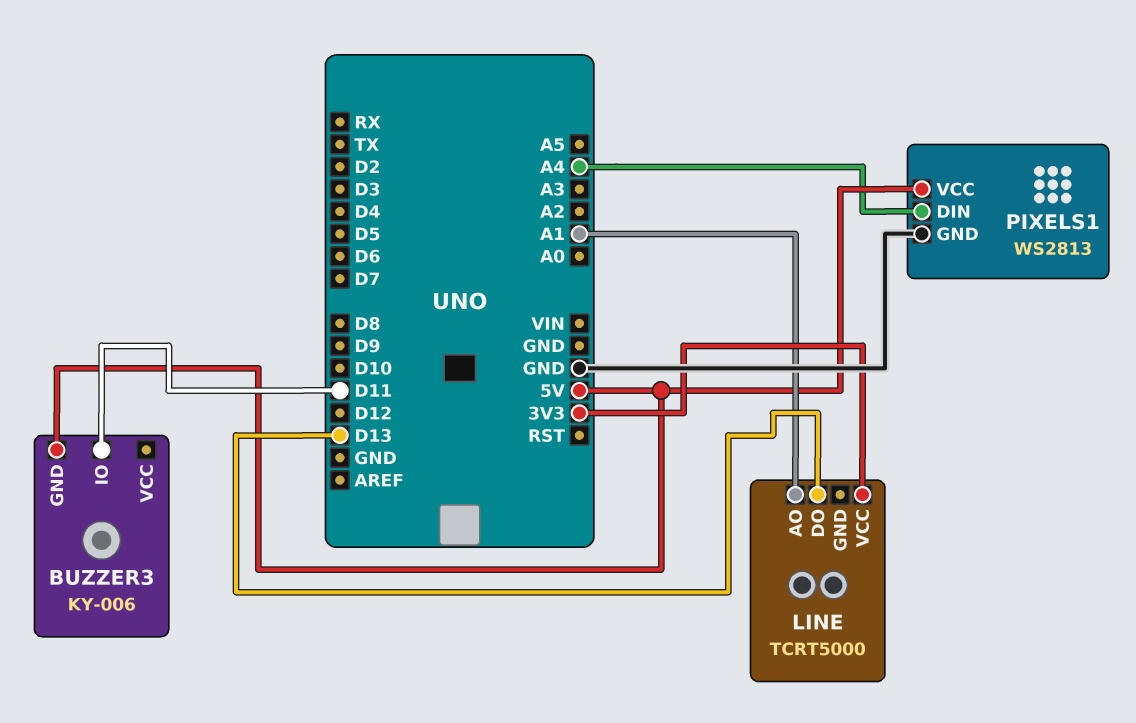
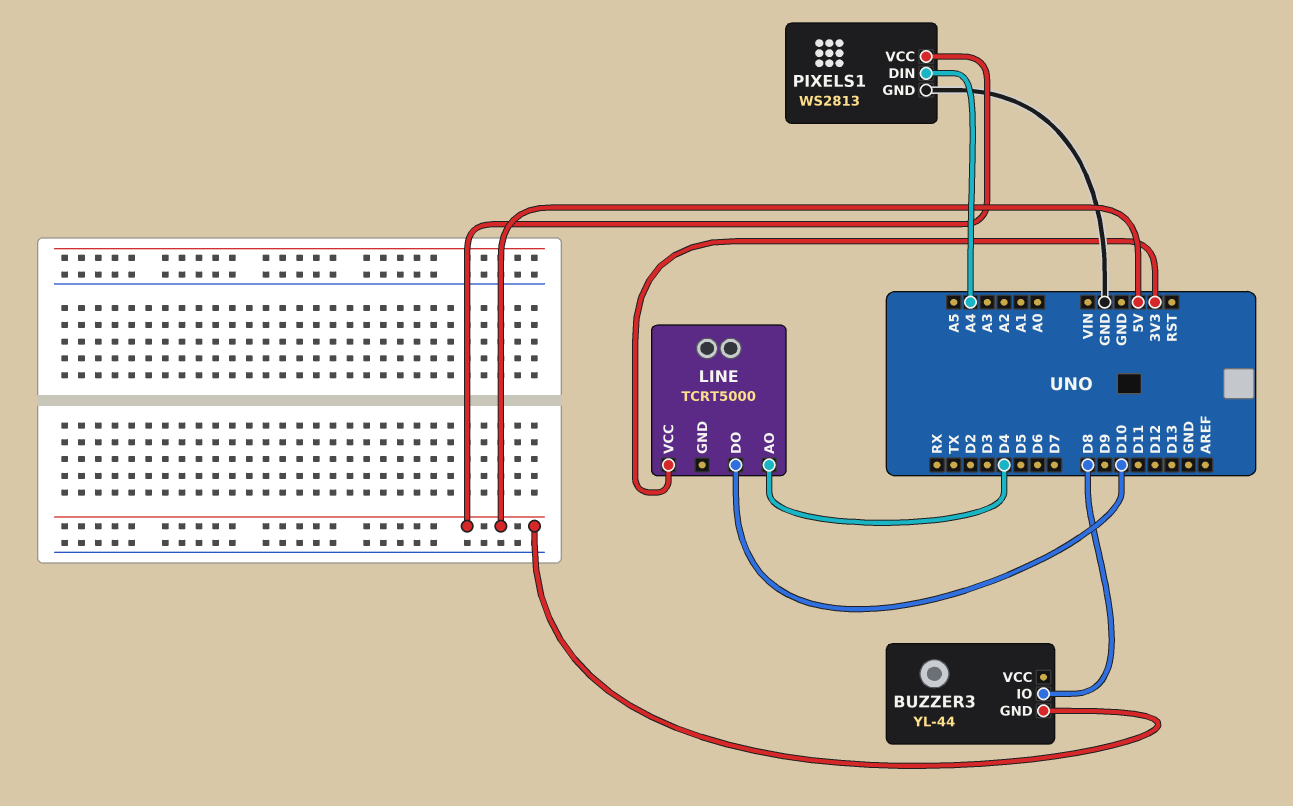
BUZZER3: KY-006 -> YL-44
BUZZER3 pin IO: D11 -> D8
LINE pin AO: A1 -> D4
LINE pin DO: D13 -> D10

